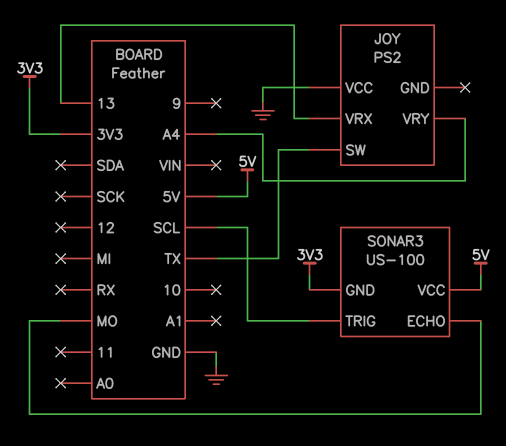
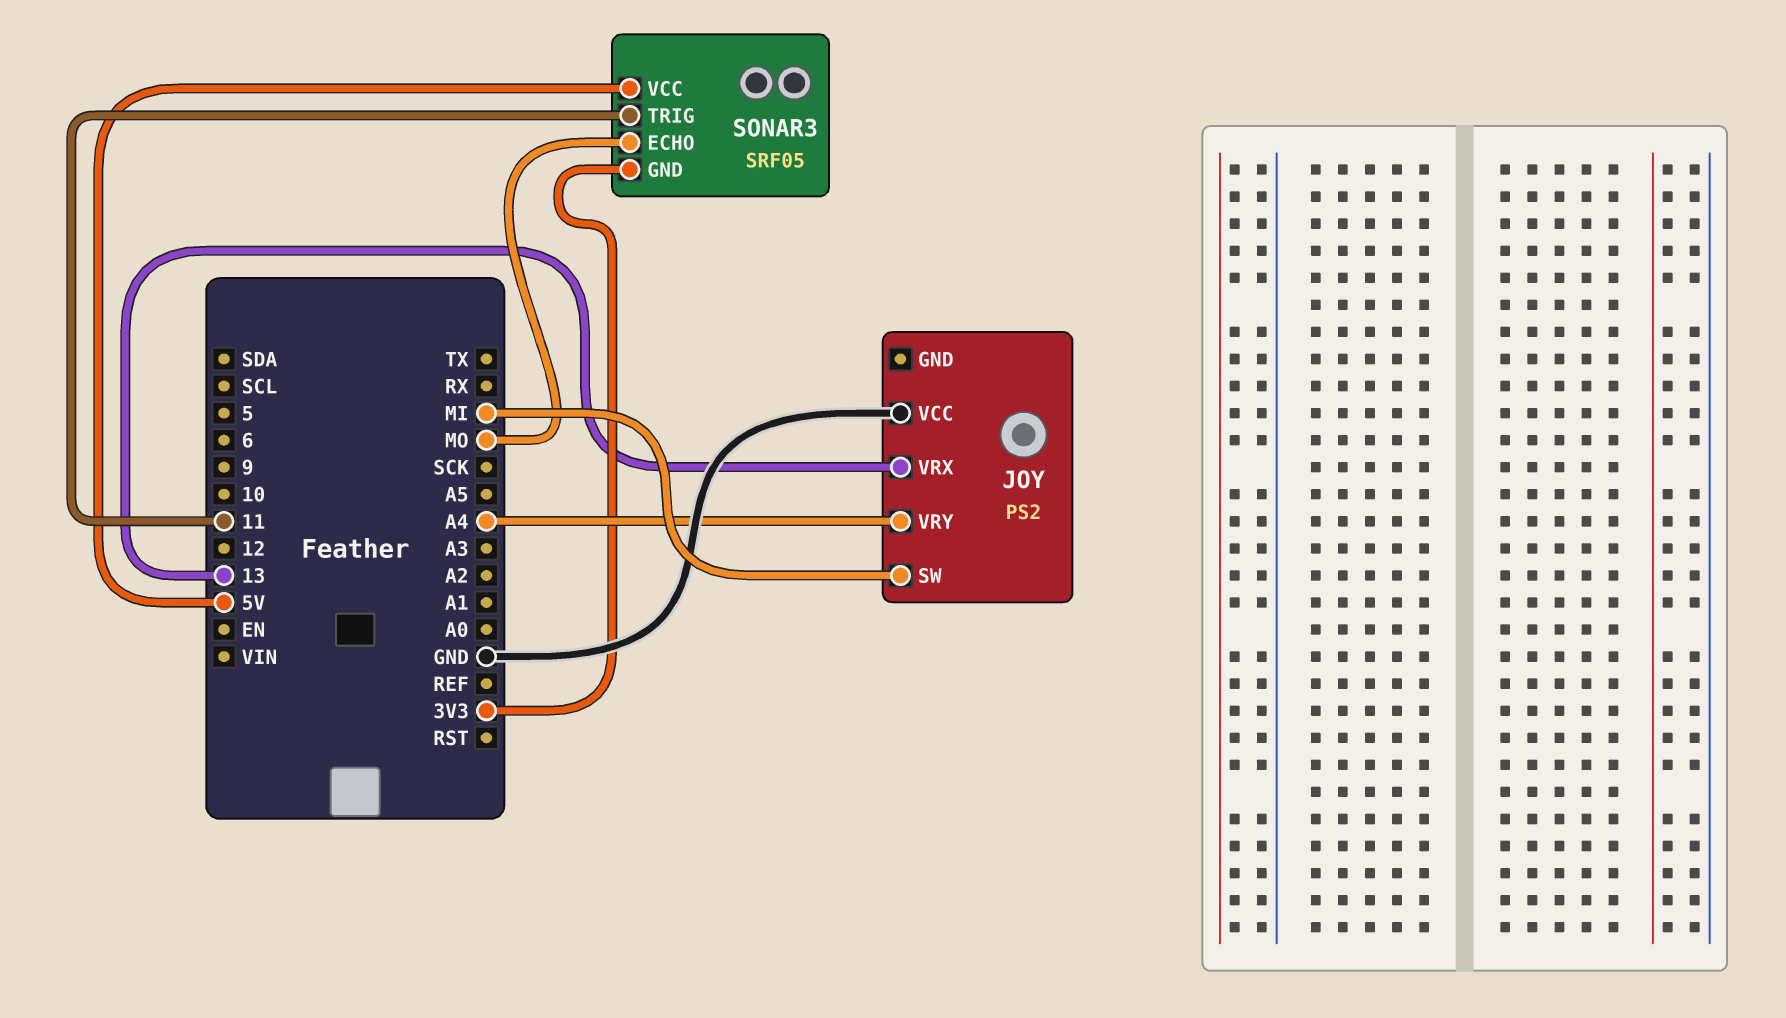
JOY pin SW: TX -> MI
SONAR3: US-100 -> SRF05
SONAR3 pin TRIG: SCL -> 11

